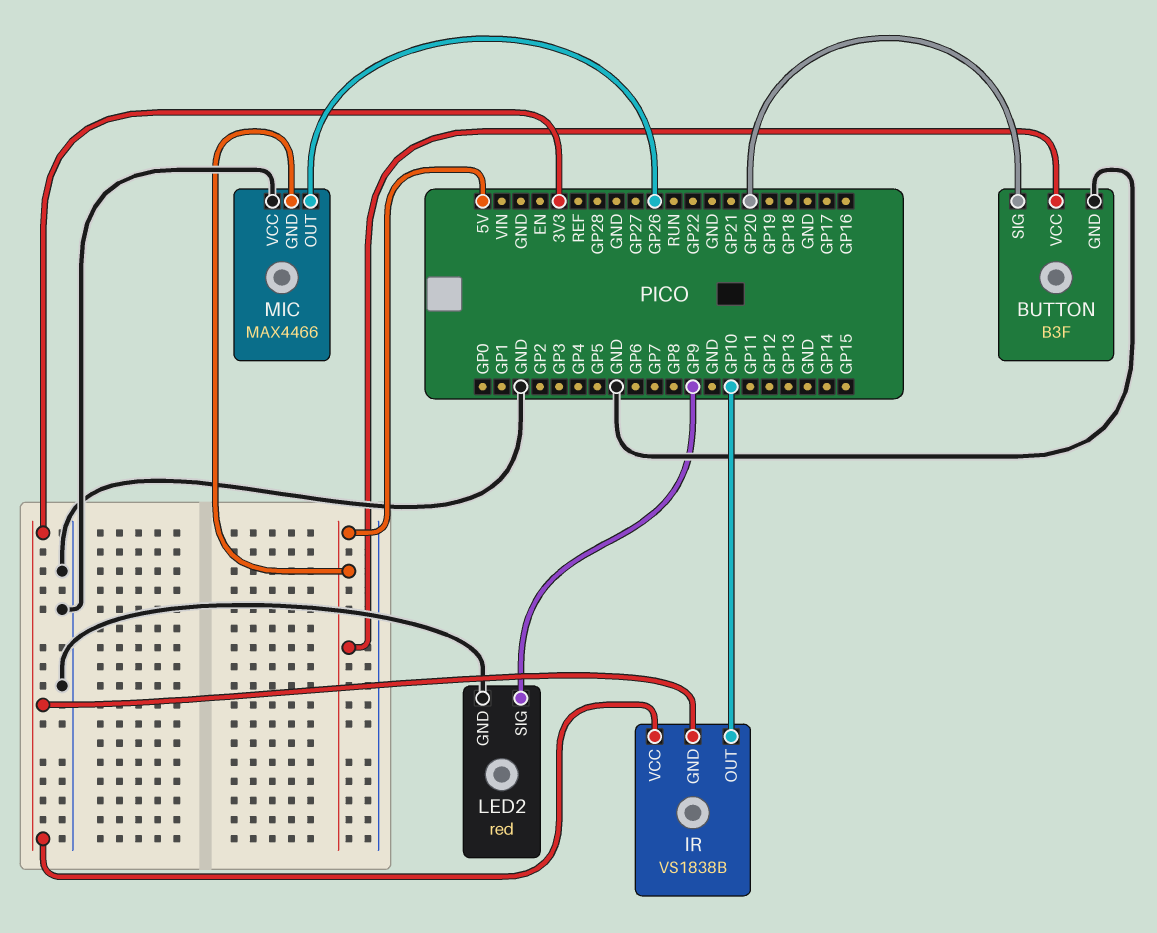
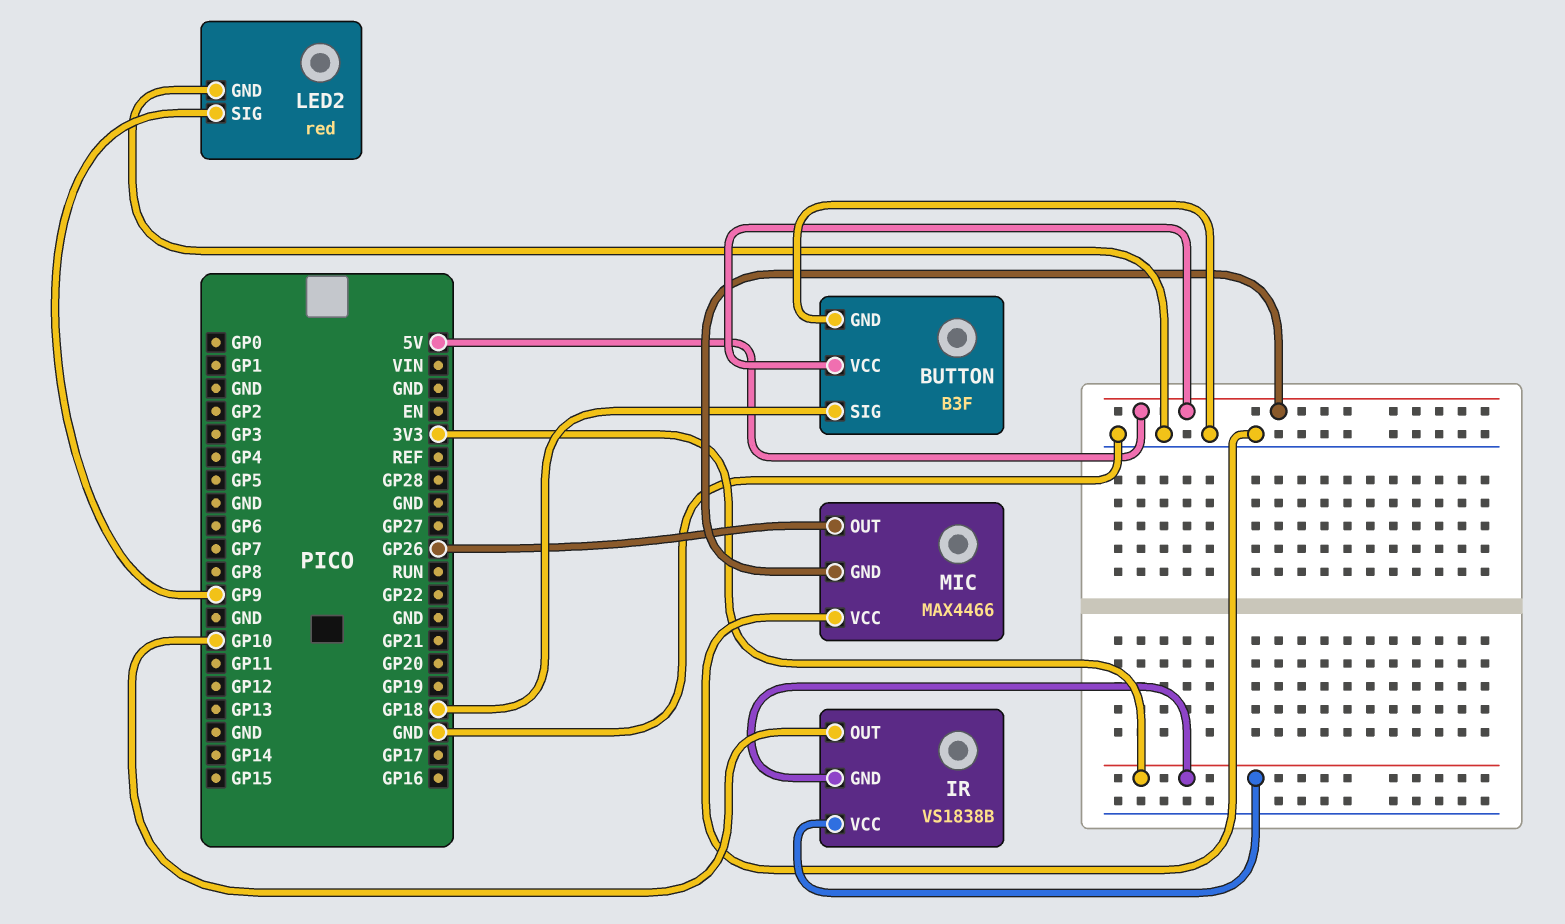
BUTTON pin SIG: GP20 -> GP18

